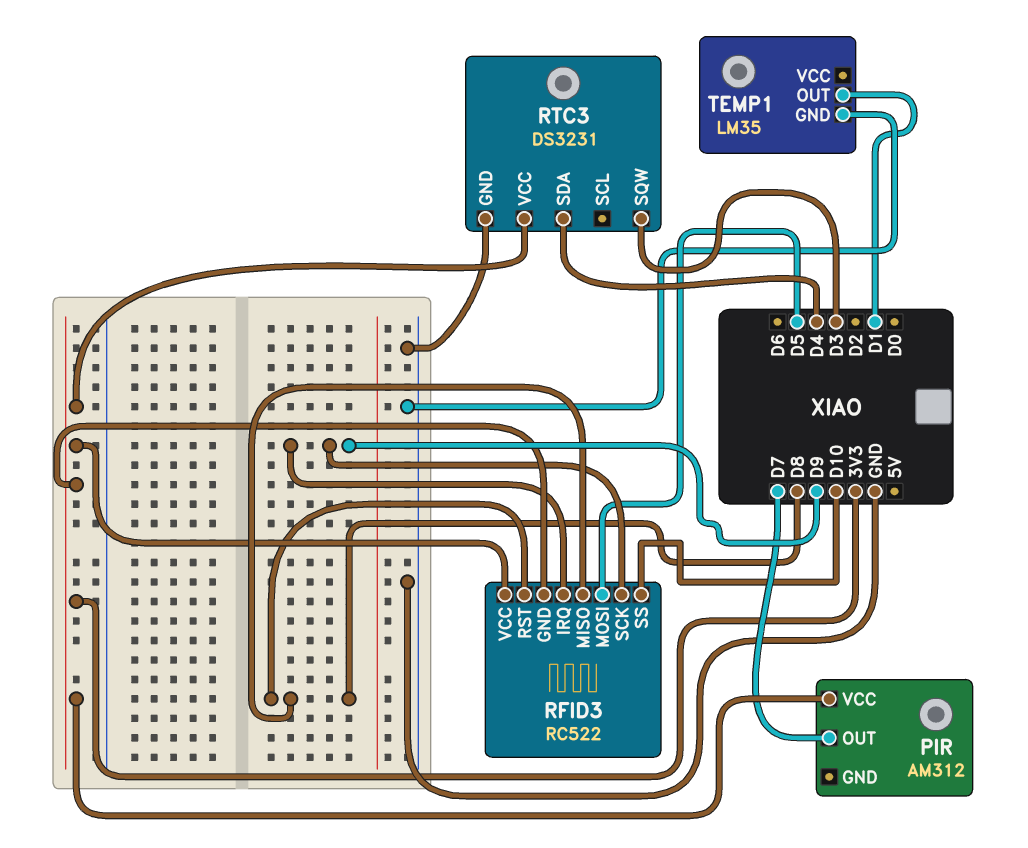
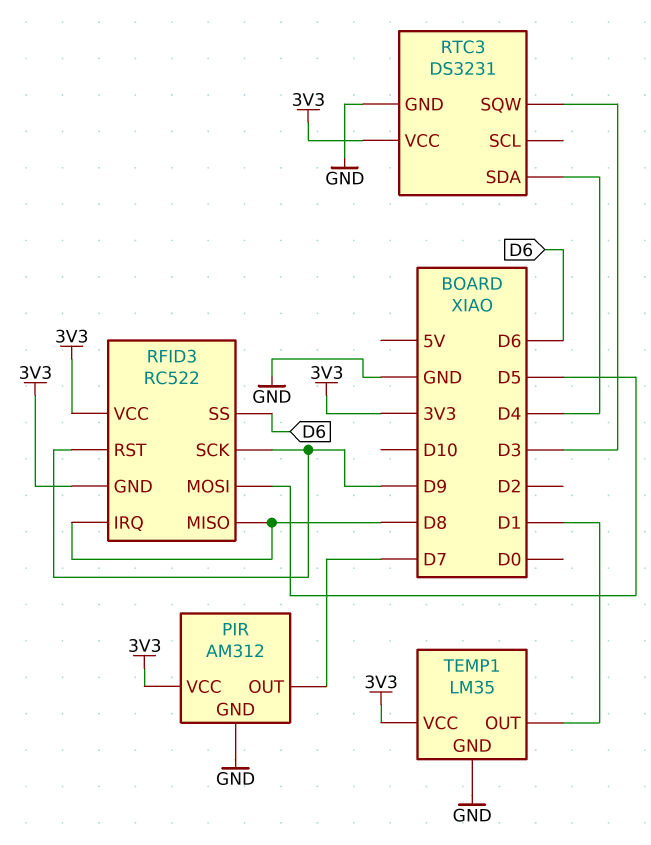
PIR pin GND: none -> GND
RFID3 pin IRQ: D9 -> D8
RFID3 pin RST: D8 -> D9
RFID3 pin SS: D10 -> D6
TEMP1 pin VCC: none -> 3V3

